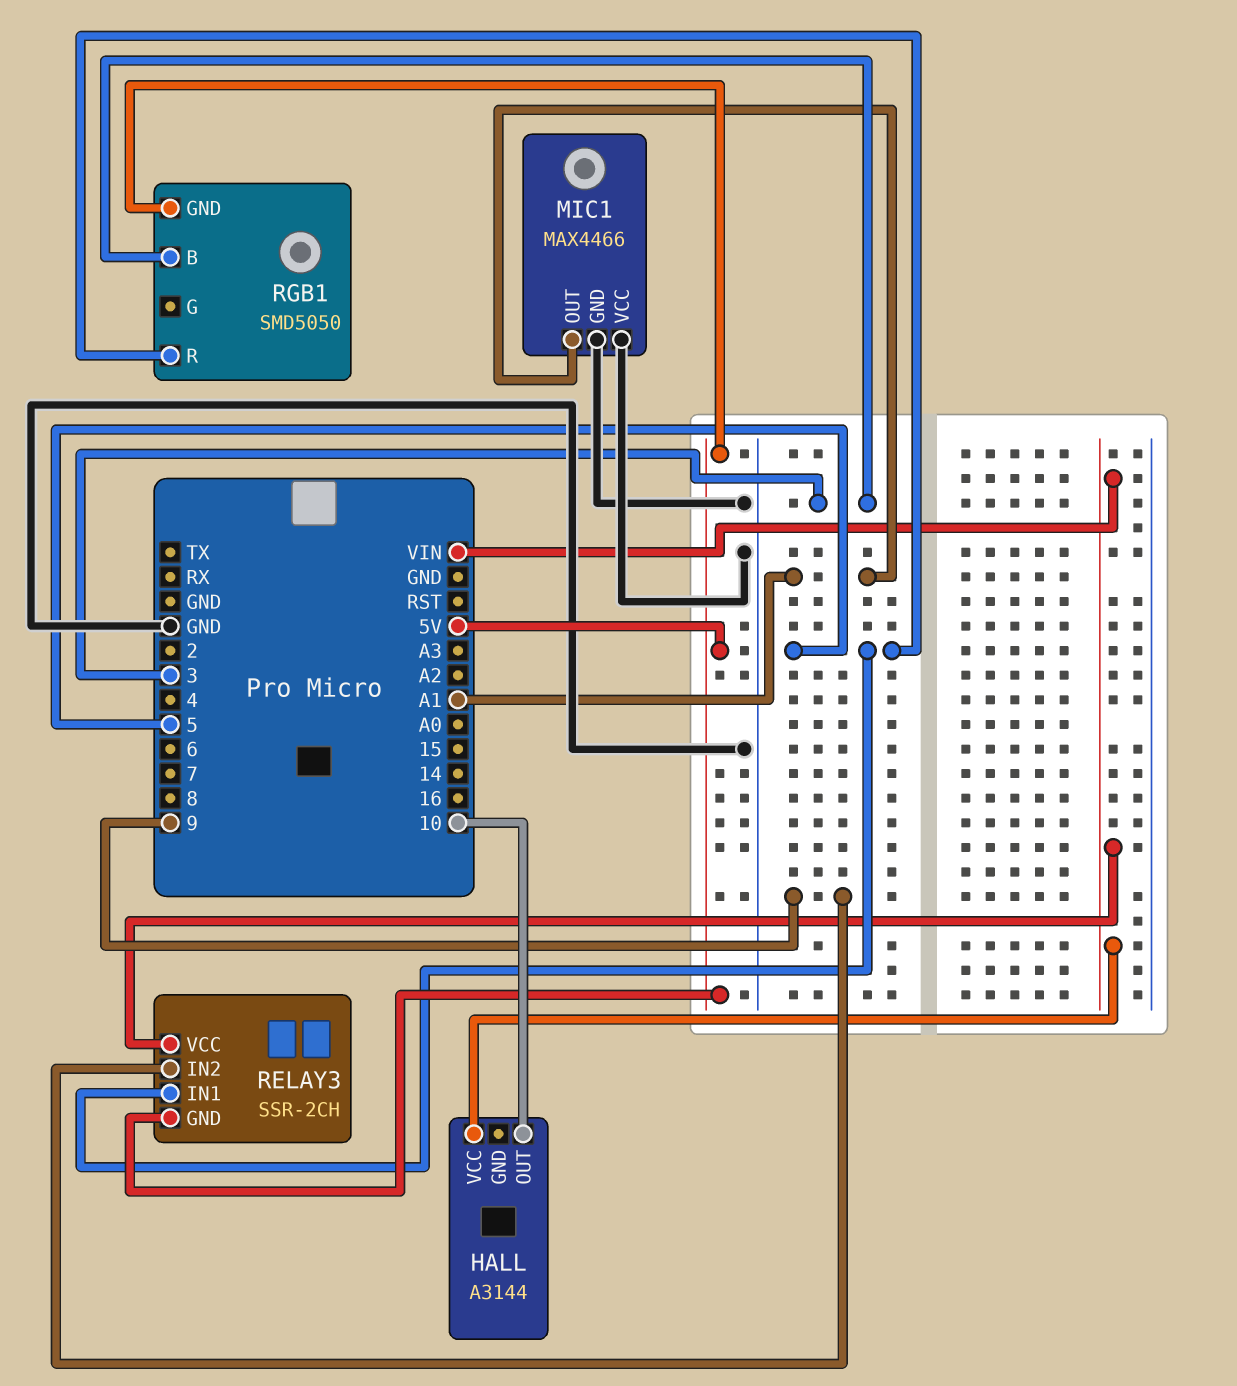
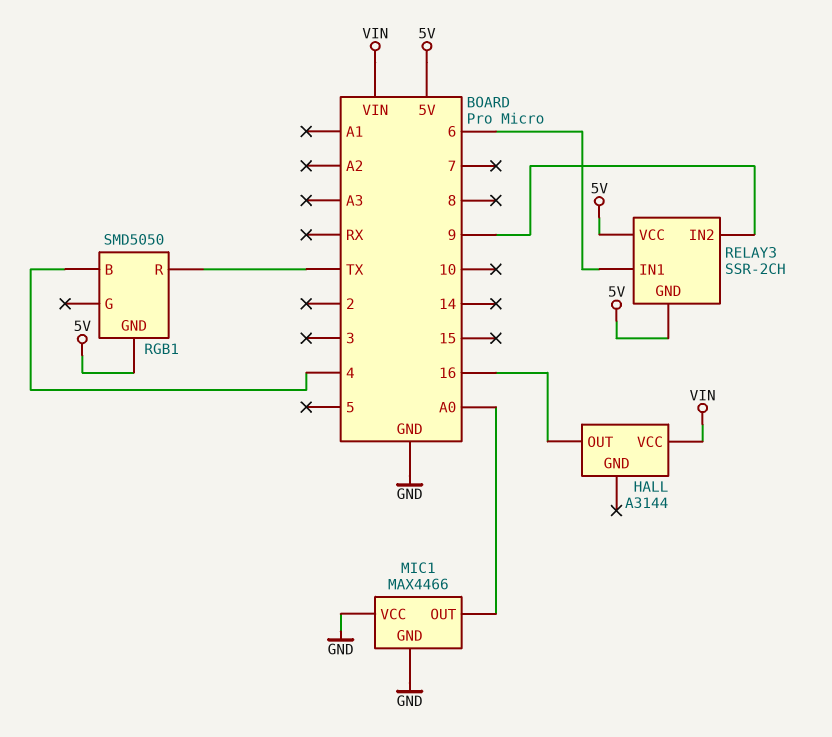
HALL pin OUT: 10 -> 16
MIC1 pin OUT: A1 -> A0
RELAY3 pin IN1: 5 -> 6
RELAY3 pin VCC: VIN -> 5V
RGB1 pin B: 3 -> 4
RGB1 pin R: 5 -> TX

